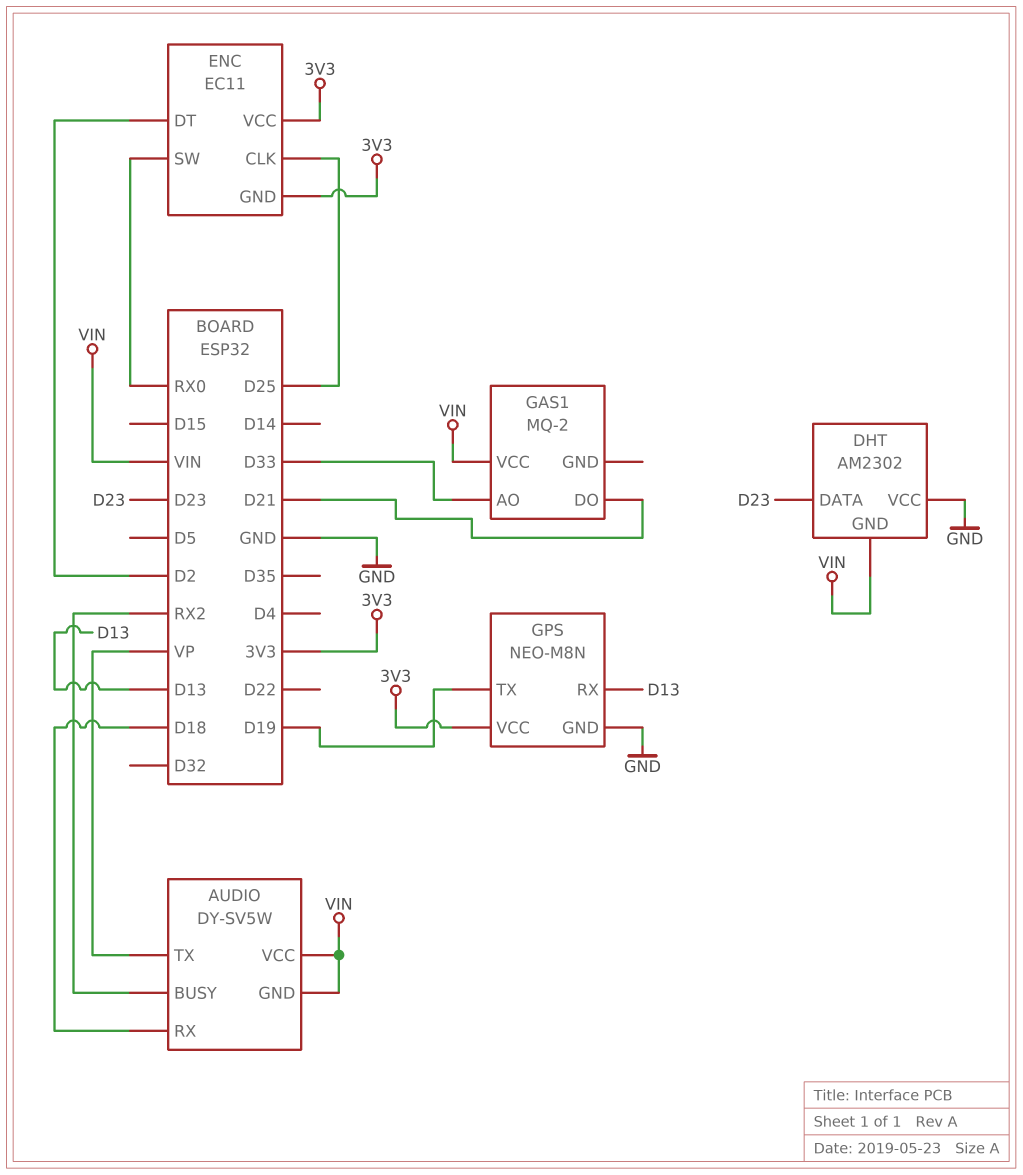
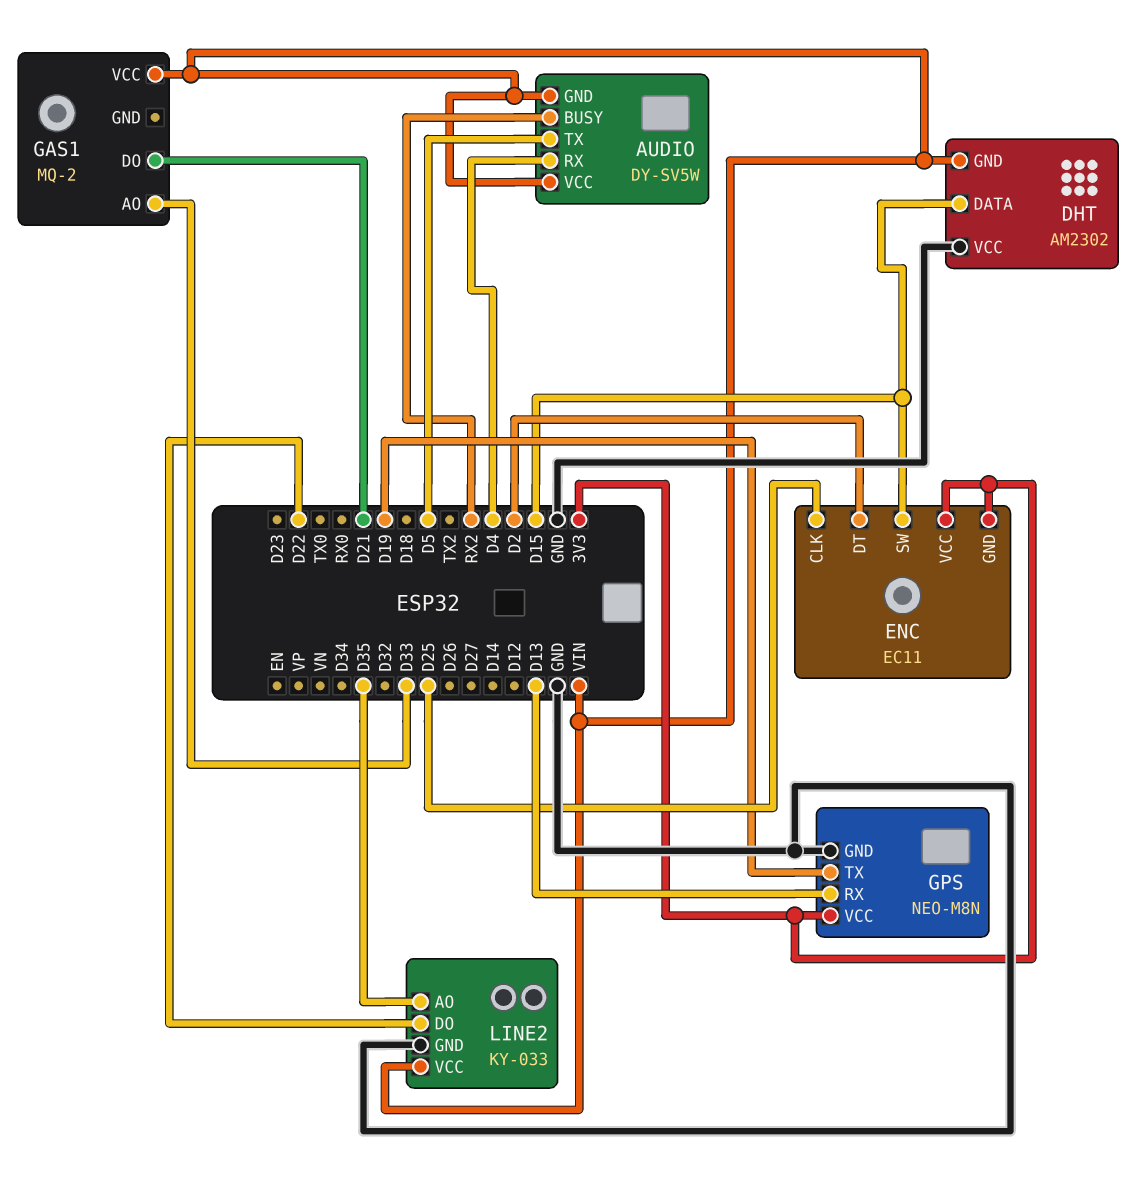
AUDIO pin RX: D18 -> D4
AUDIO pin TX: VP -> D5
DHT pin DATA: D23 -> D15
ENC pin SW: RX0 -> D15
LINE2: none -> KY-033
LINE2 pin AO: none -> D35
LINE2 pin DO: none -> D22
LINE2 pin GND: none -> GND
LINE2 pin VCC: none -> VIN

